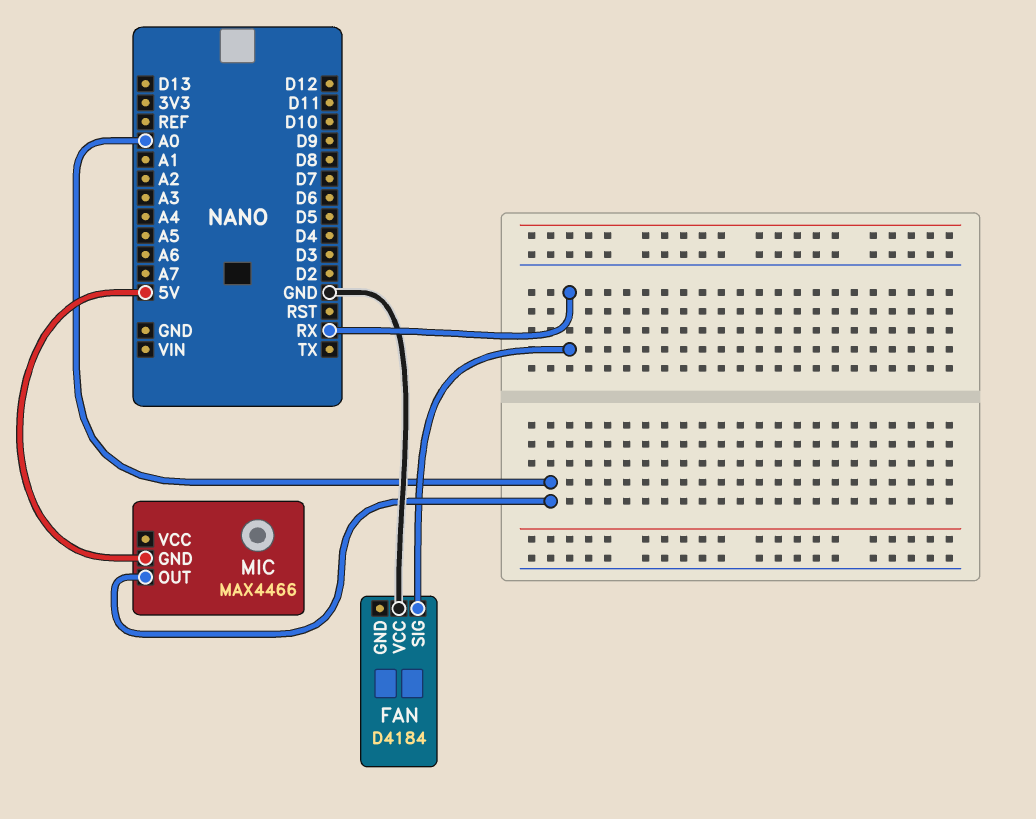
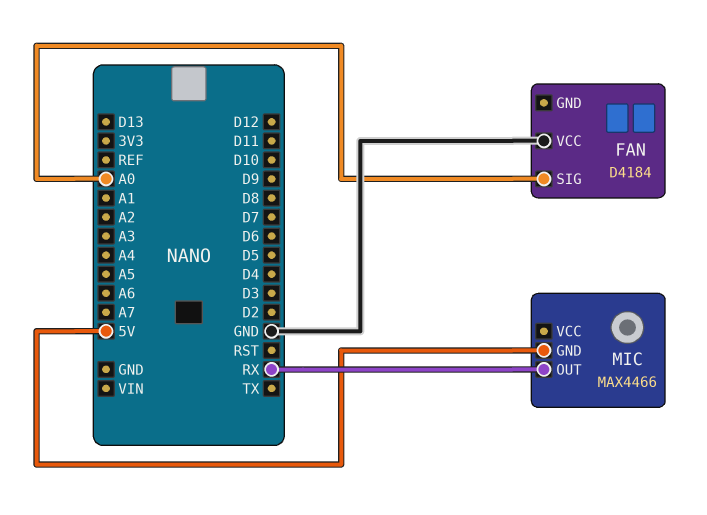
FAN pin SIG: RX -> A0
MIC pin OUT: A0 -> RX

